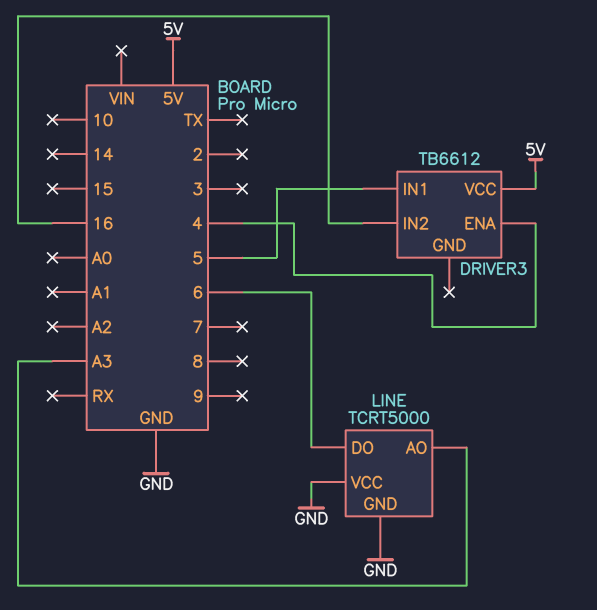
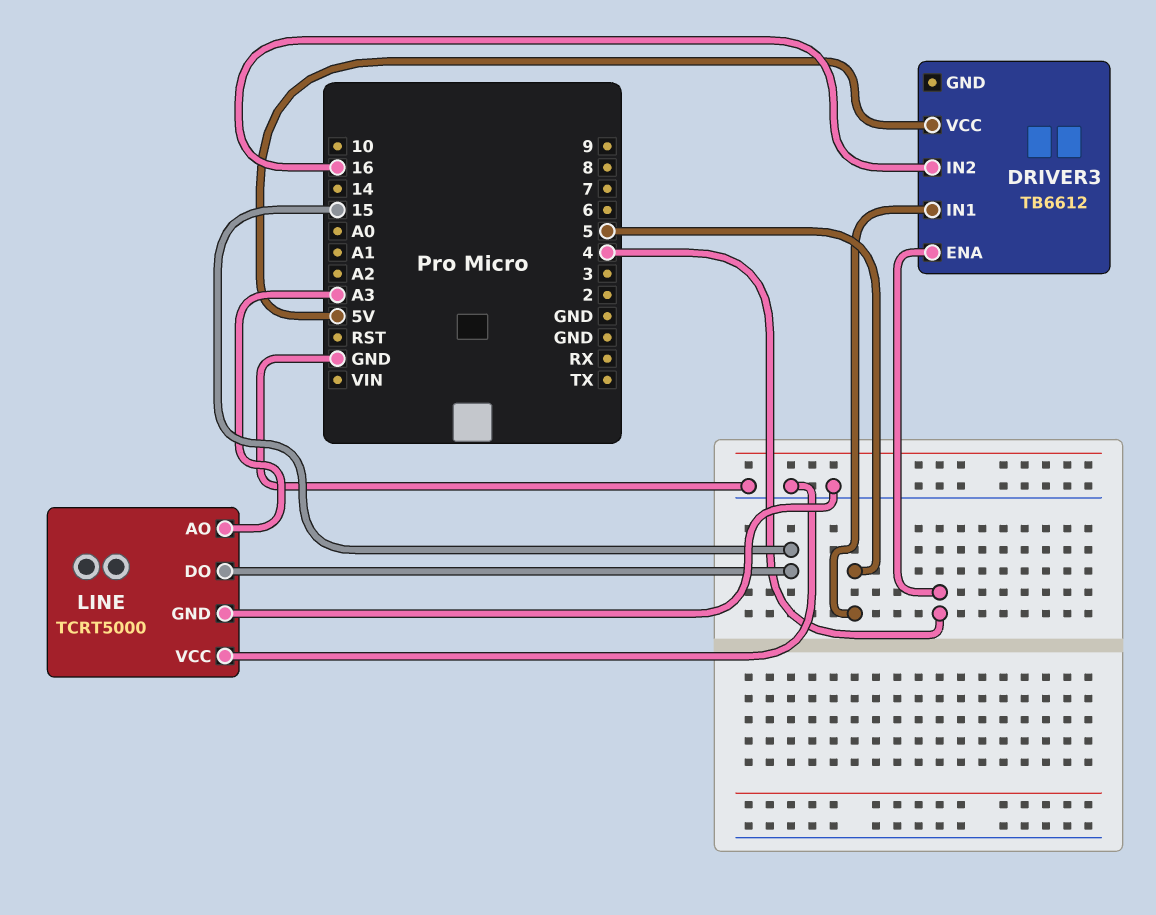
LINE pin DO: 6 -> 15

